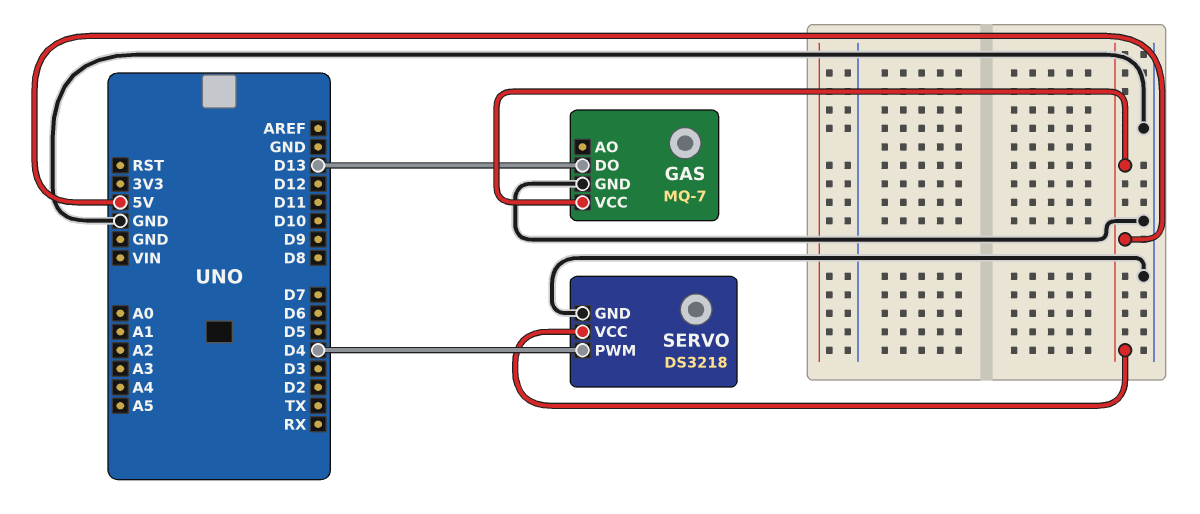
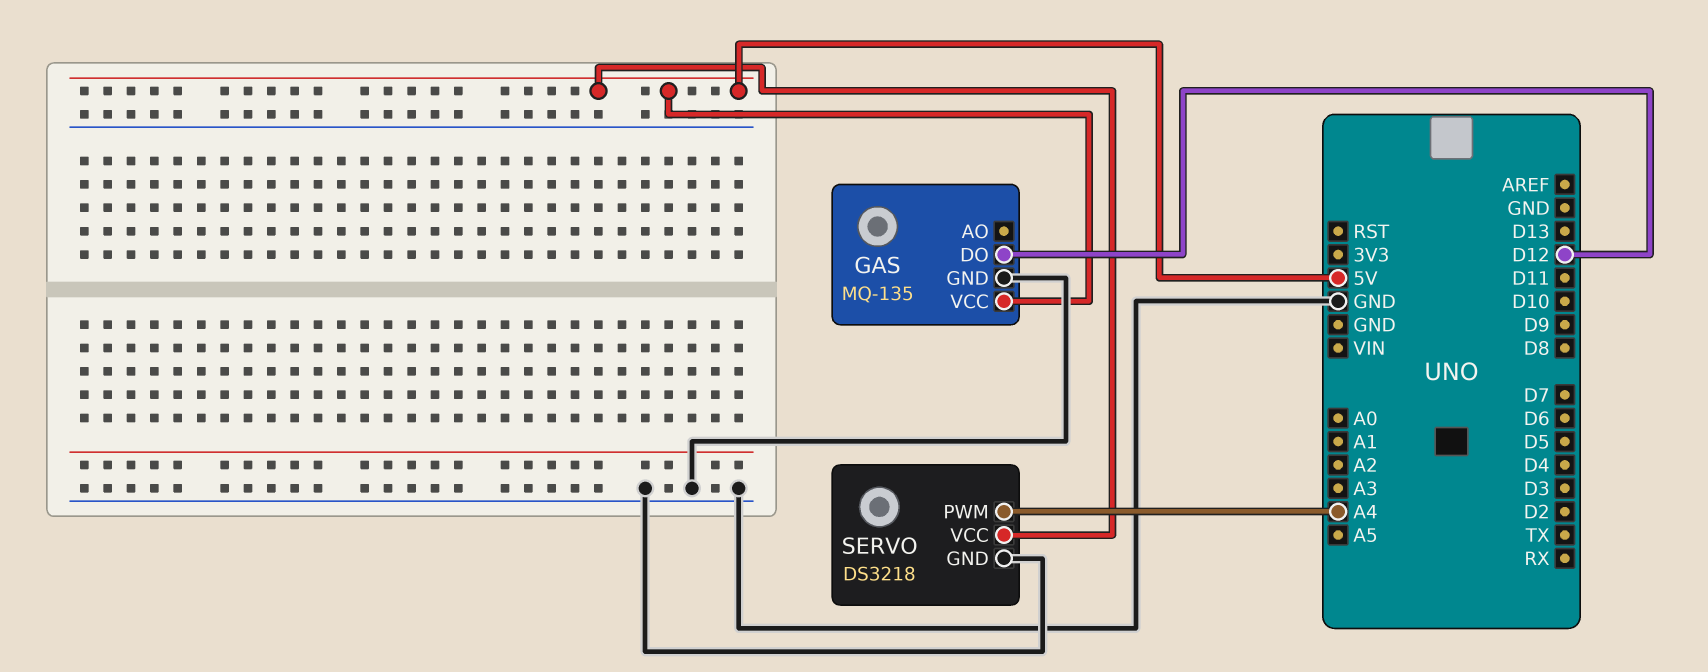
GAS: MQ-7 -> MQ-135
GAS pin DO: D13 -> D12
SERVO pin PWM: D4 -> A4

